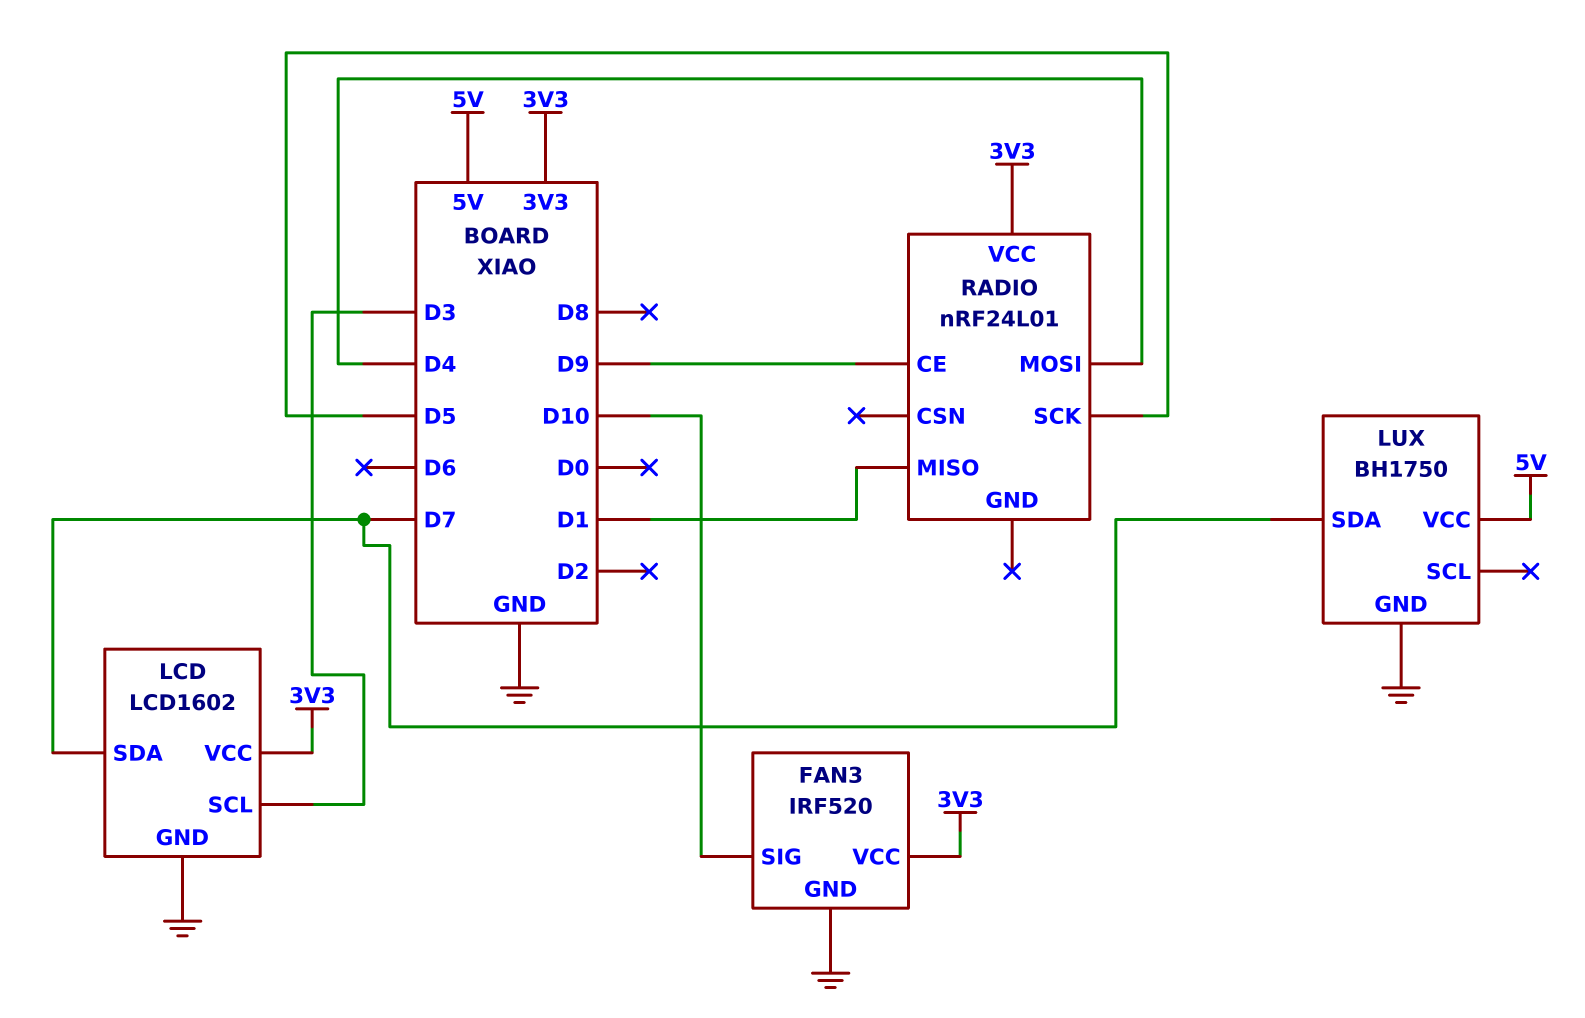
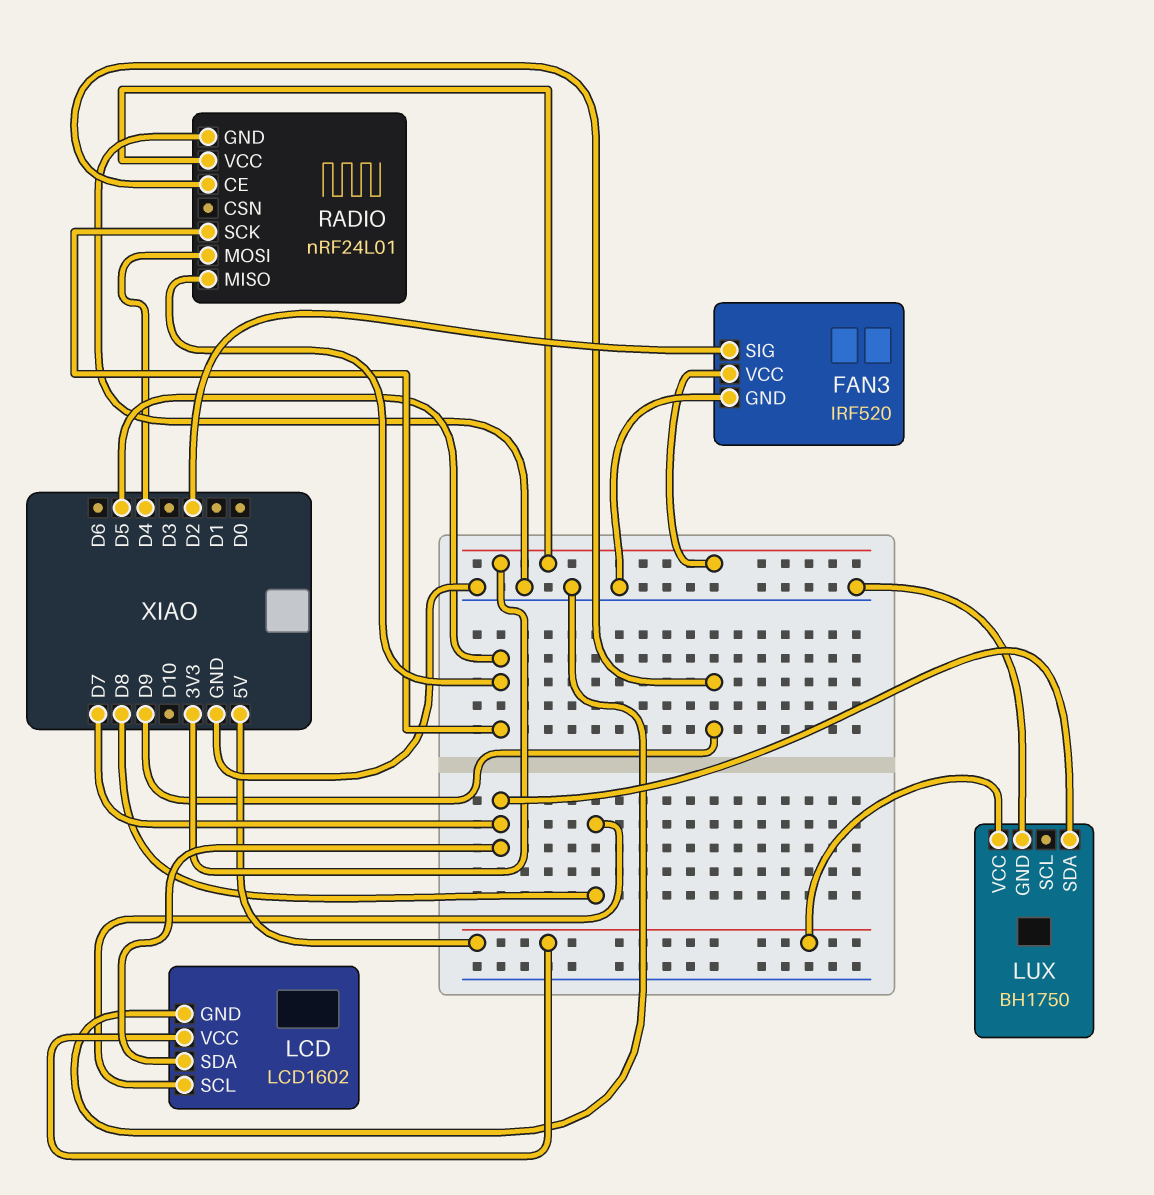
FAN3 pin SIG: D10 -> D2
LCD pin SCL: D3 -> D8
LCD pin VCC: 3V3 -> 5V
RADIO pin GND: none -> GND
RADIO pin MISO: D1 -> D5

